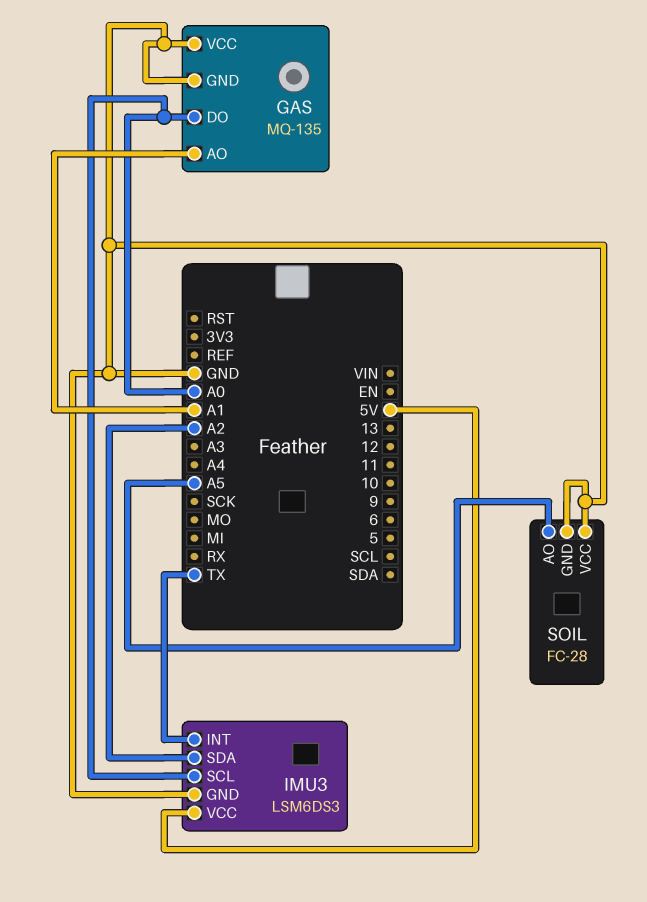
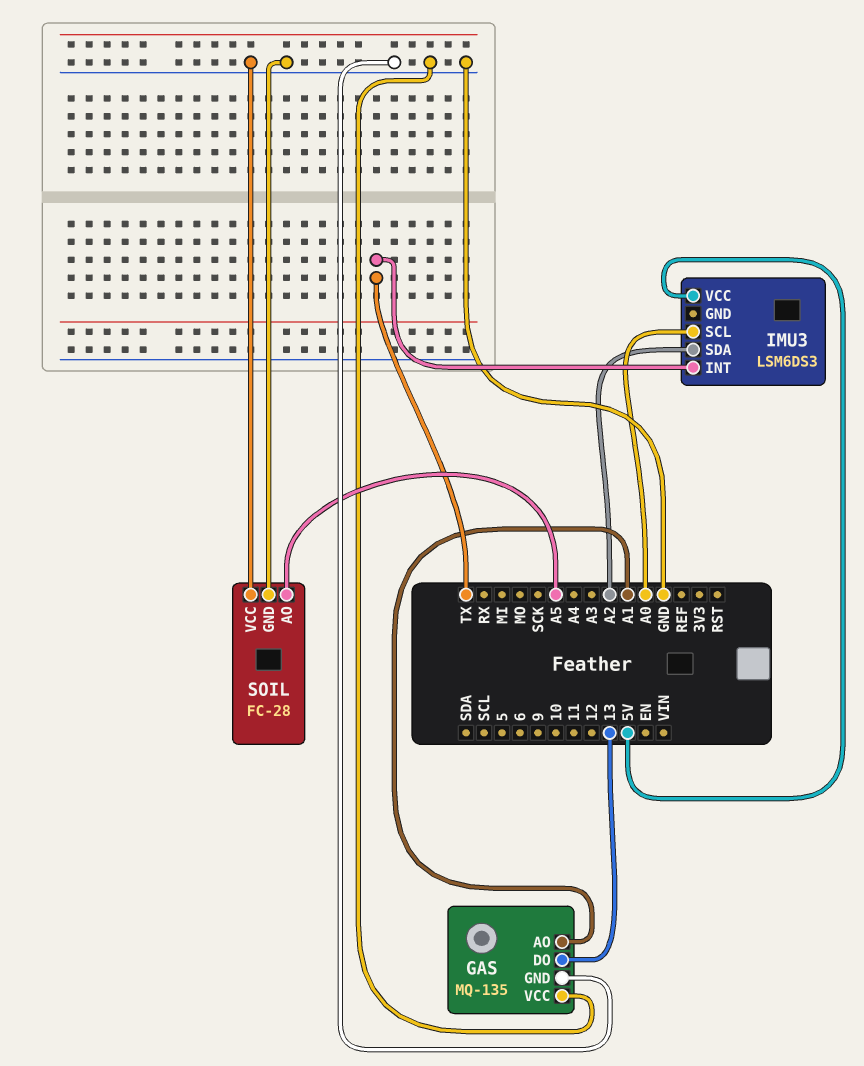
GAS pin DO: A0 -> 13
IMU3 pin GND: GND -> none

